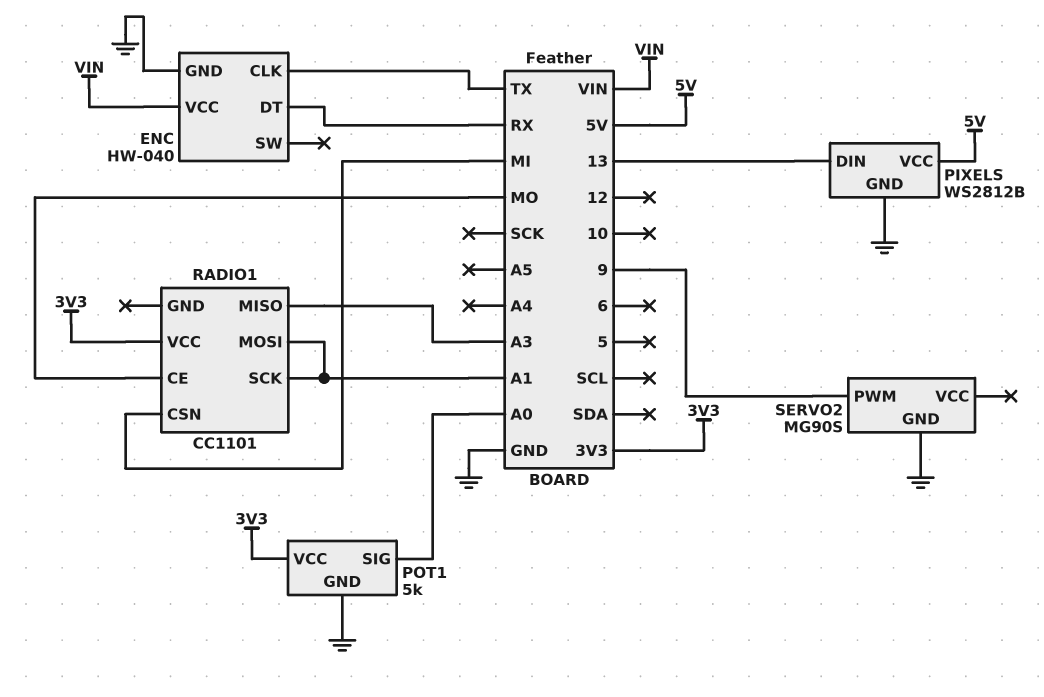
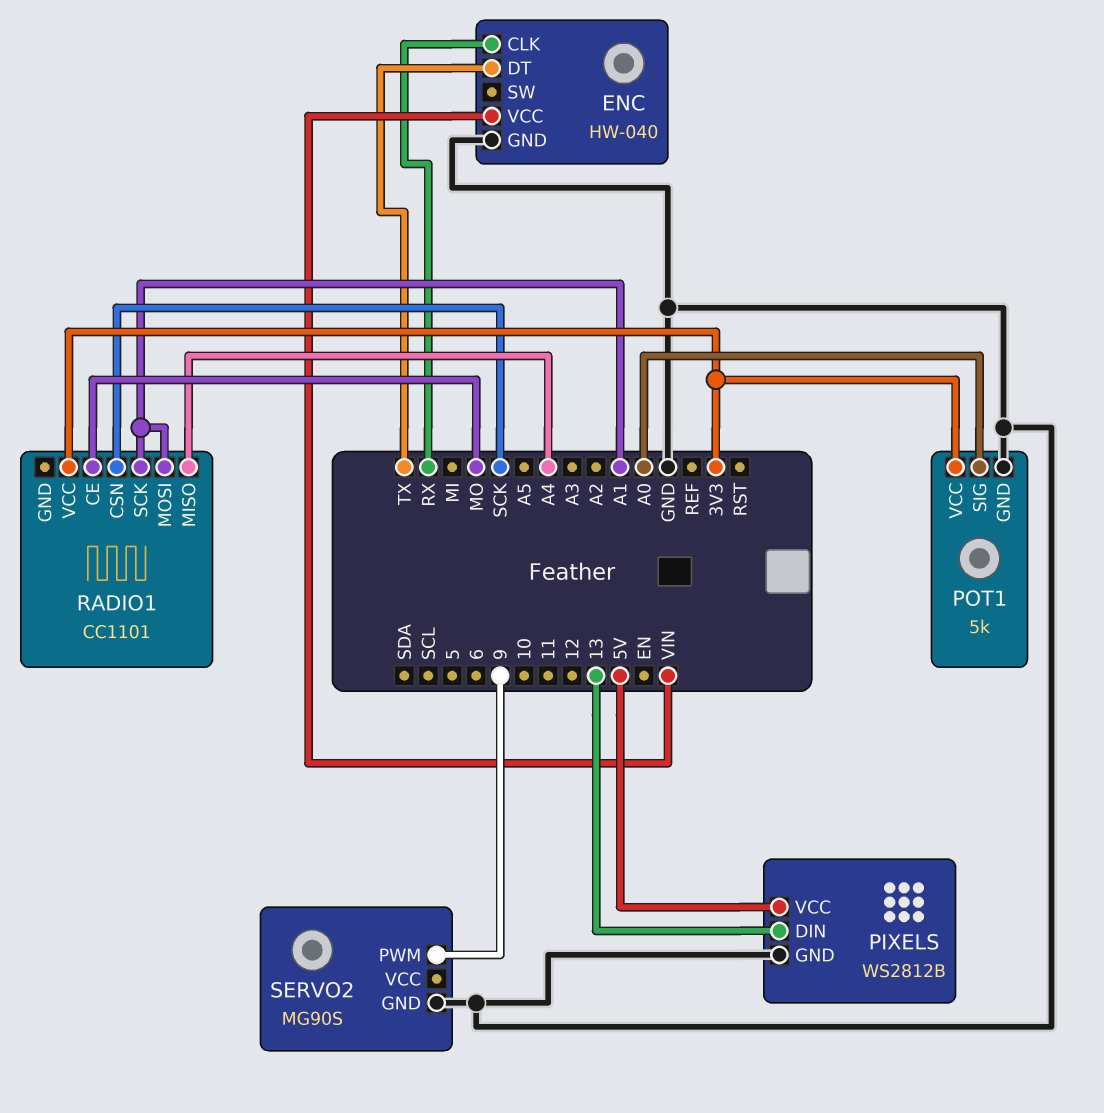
ENC pin CLK: TX -> RX
ENC pin DT: RX -> TX
RADIO1 pin CSN: MI -> SCK
RADIO1 pin MISO: A3 -> A4

